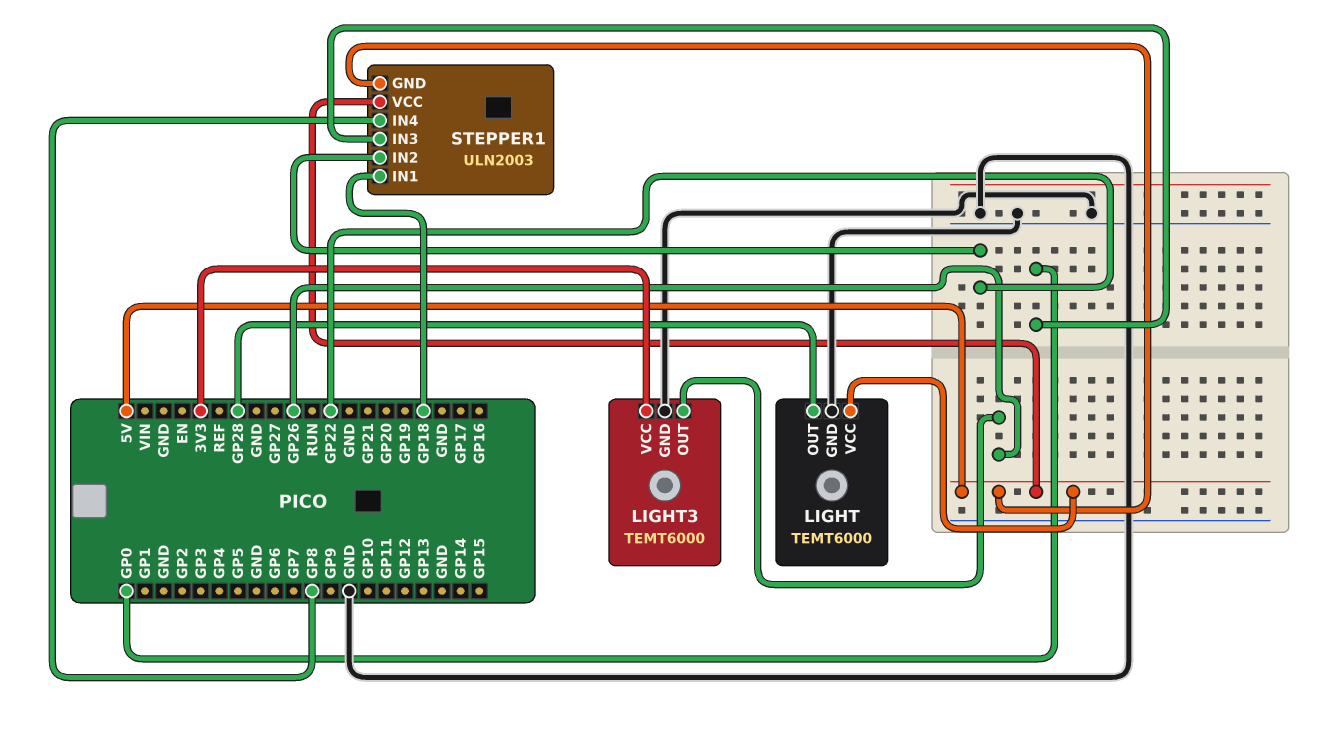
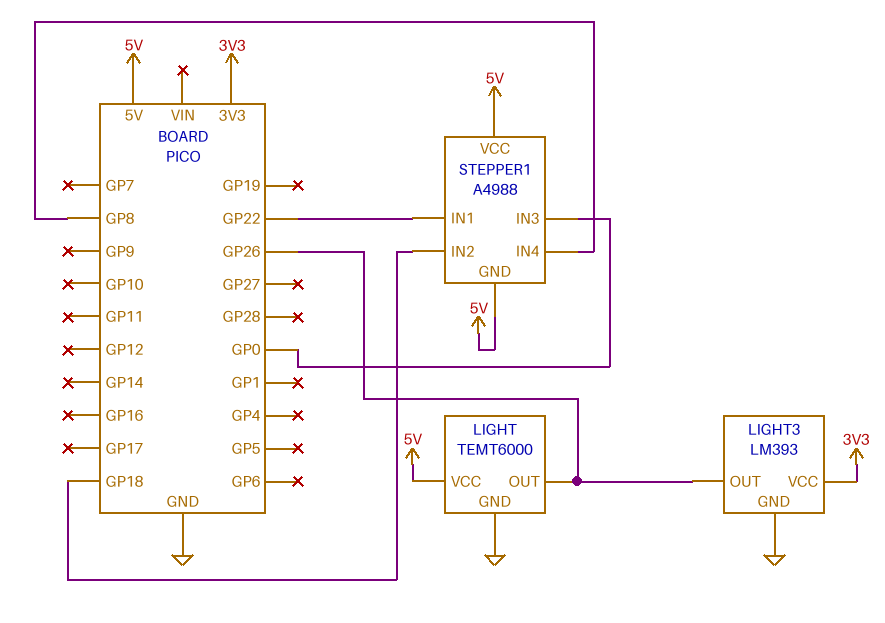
LIGHT pin OUT: GP28 -> GP26
LIGHT3: TEMT6000 -> LM393
STEPPER1: ULN2003 -> A4988
STEPPER1 pin IN1: GP18 -> GP22
STEPPER1 pin IN2: GP22 -> GP18

